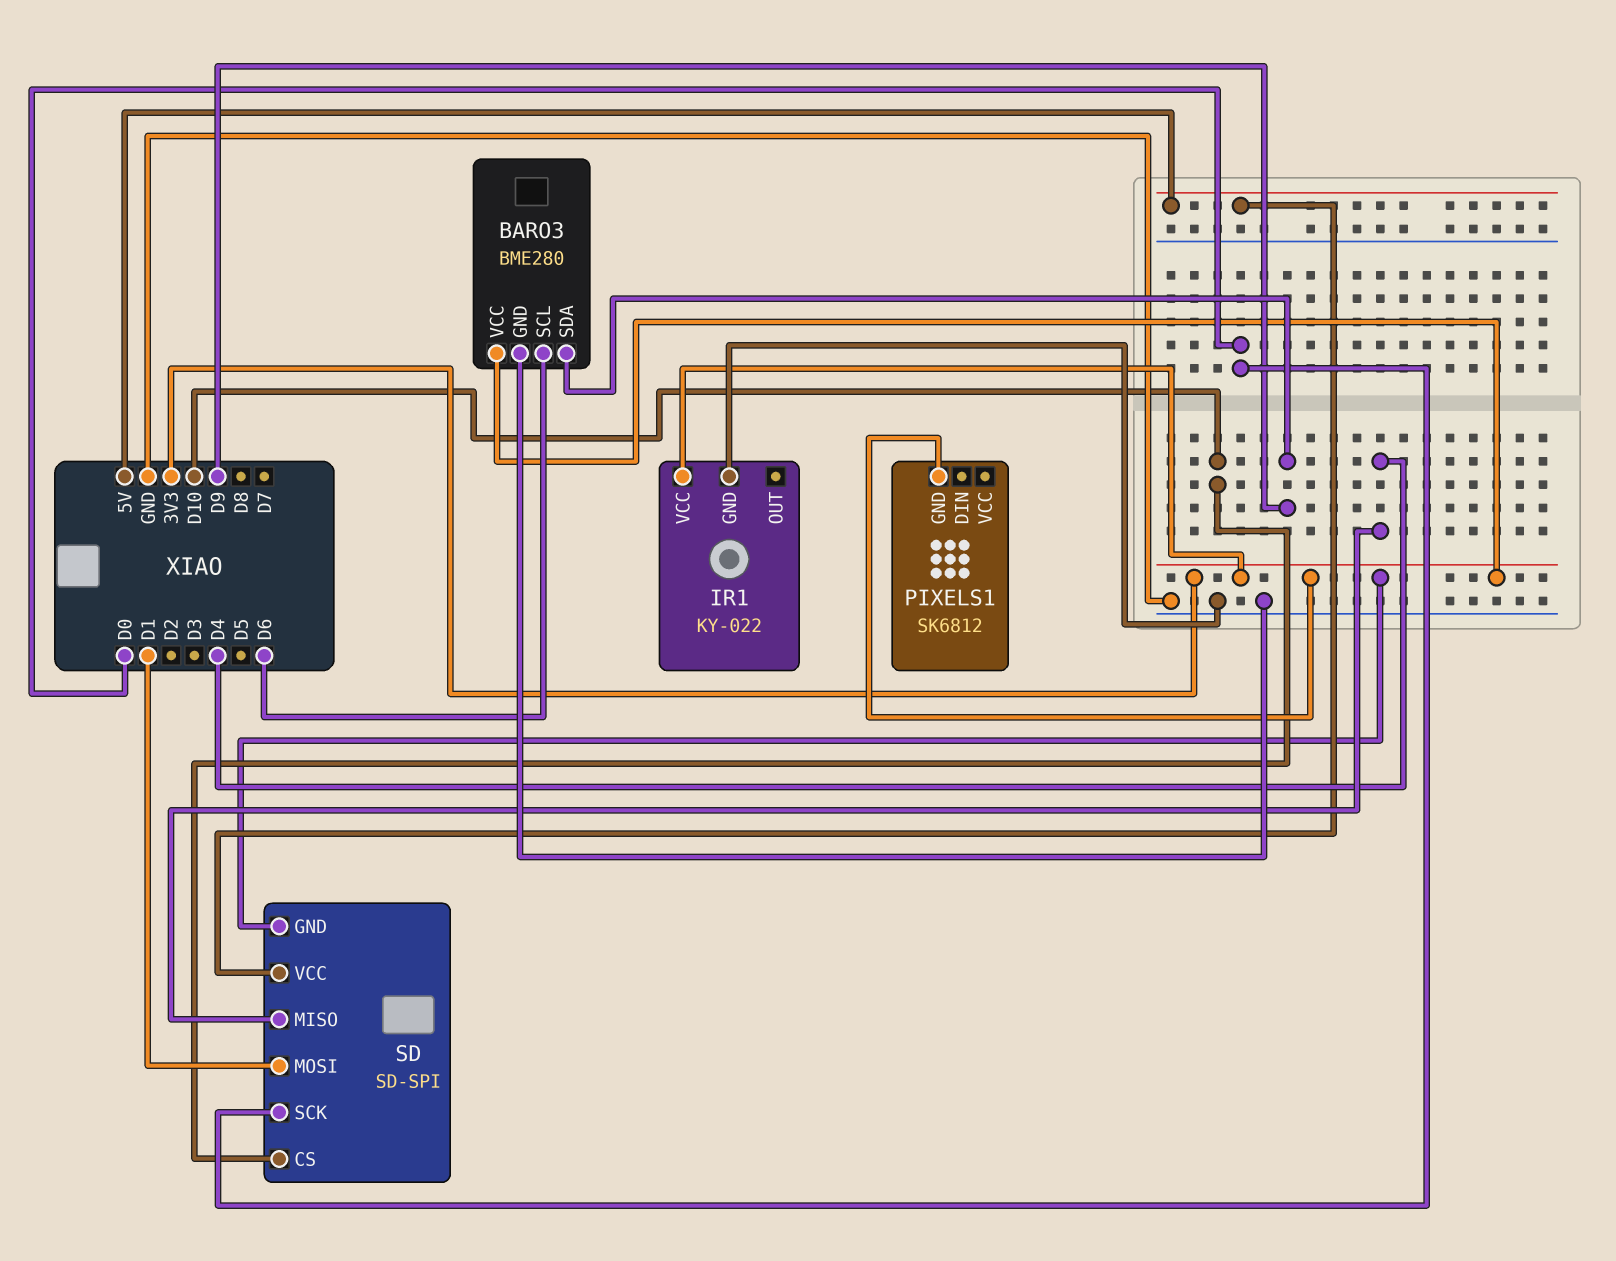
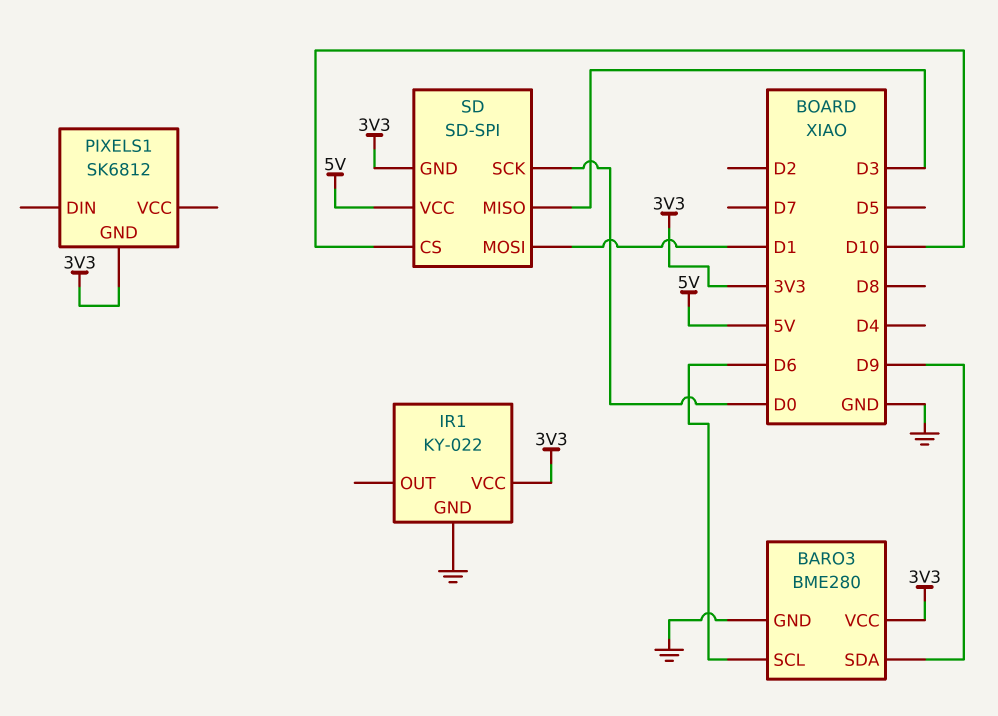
SD pin MISO: D4 -> D3

